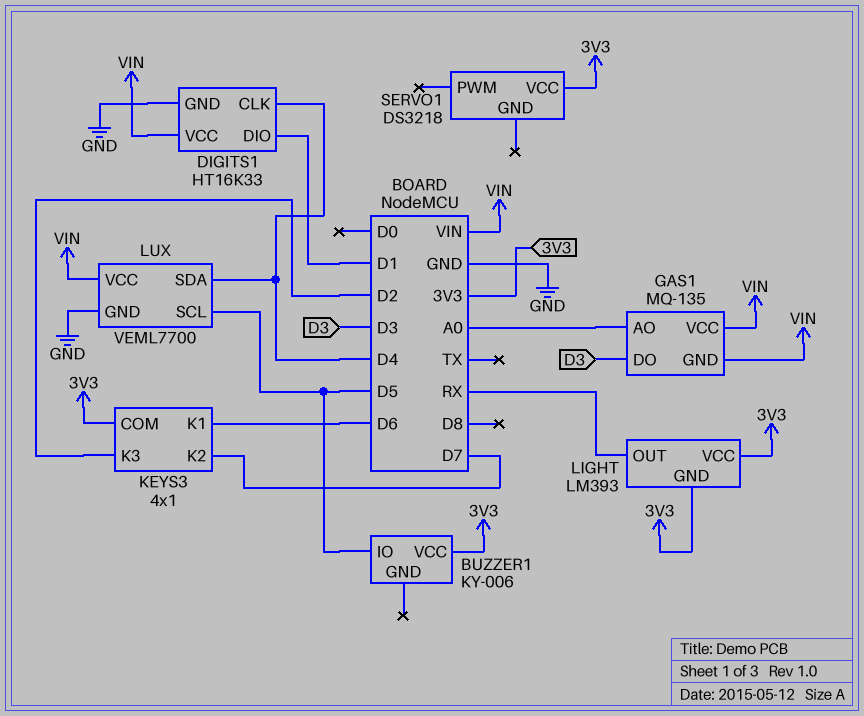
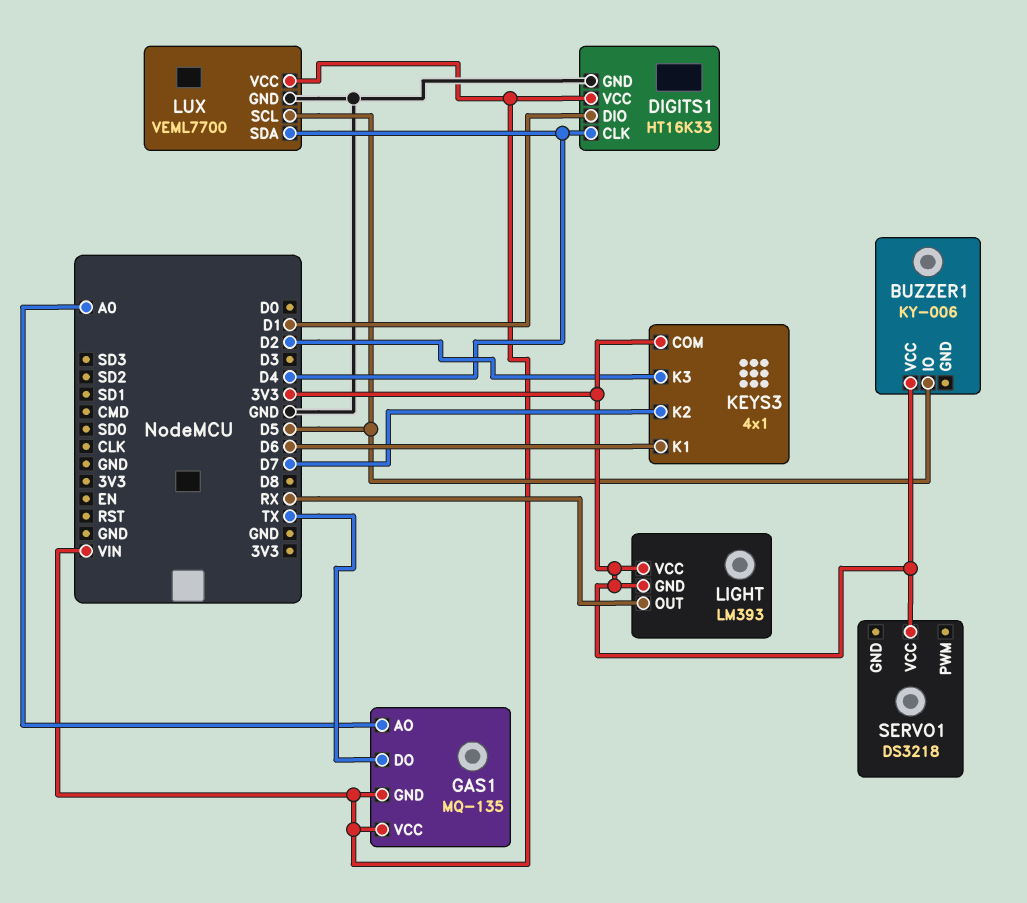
GAS1 pin DO: D3 -> TX

